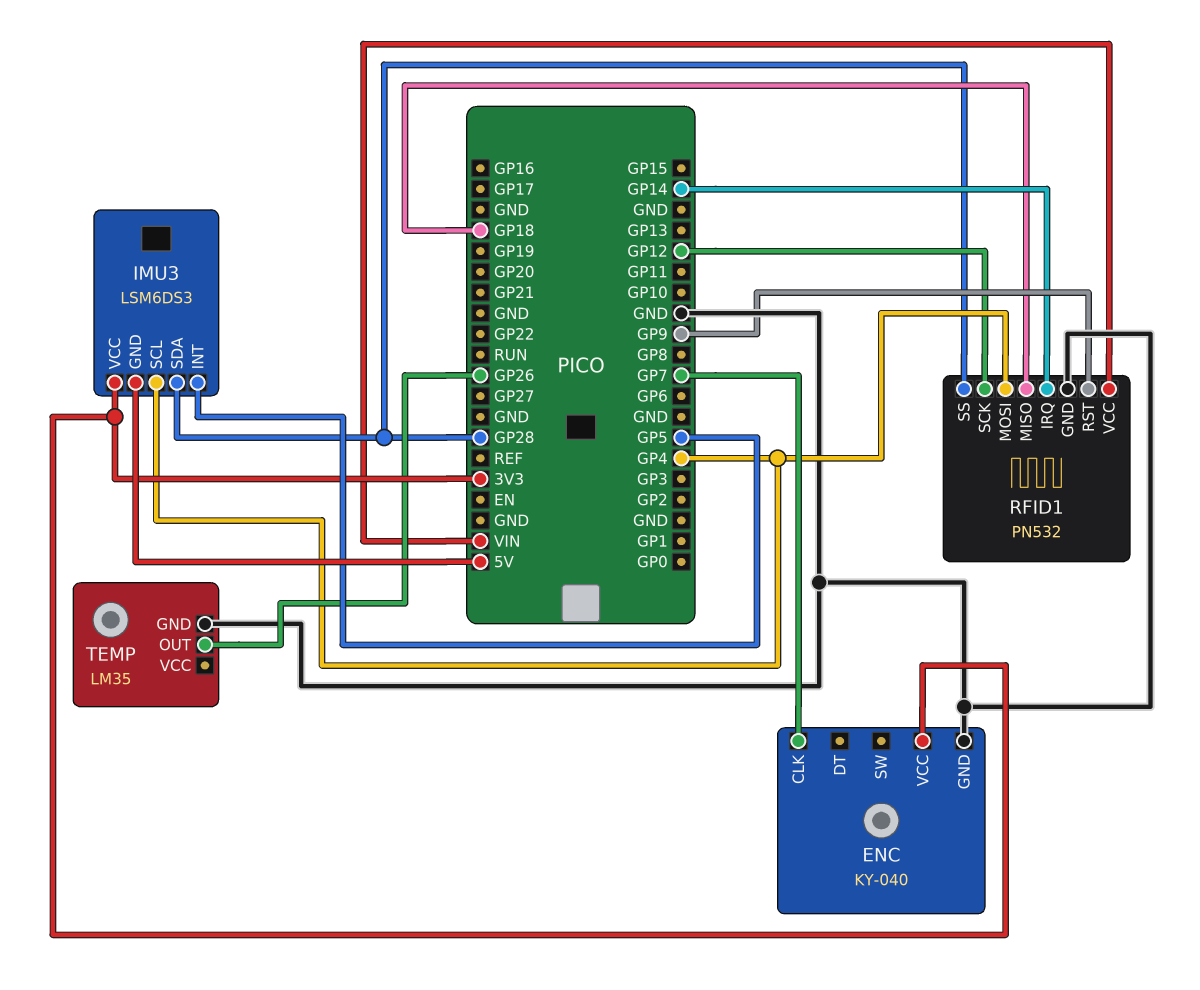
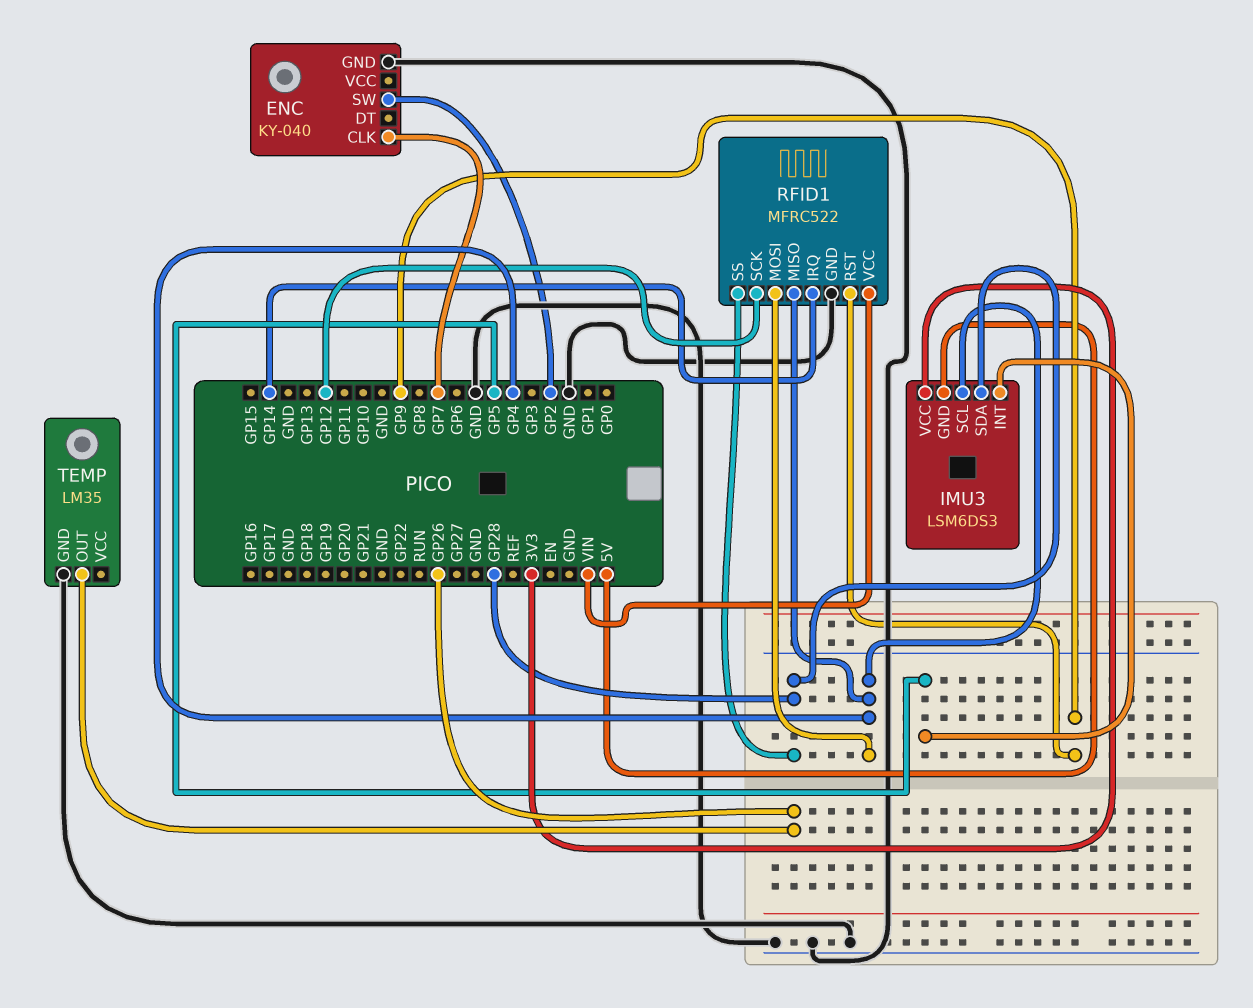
ENC pin SW: none -> GP2
ENC pin VCC: 3V3 -> none
RFID1: PN532 -> MFRC522
RFID1 pin MISO: GP18 -> GP4

